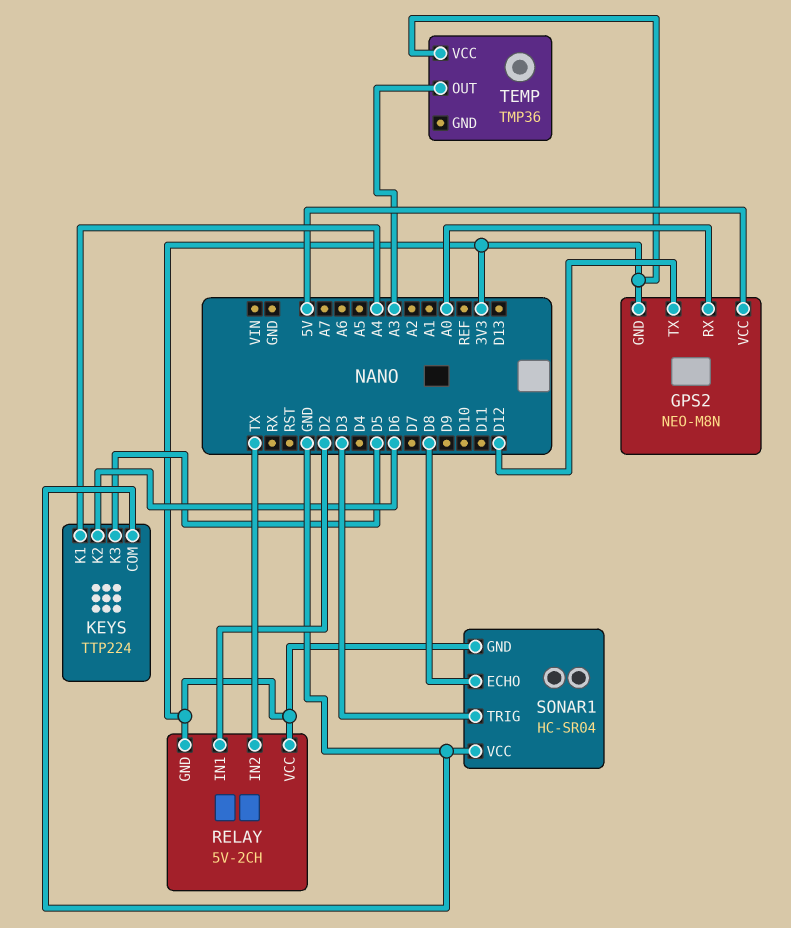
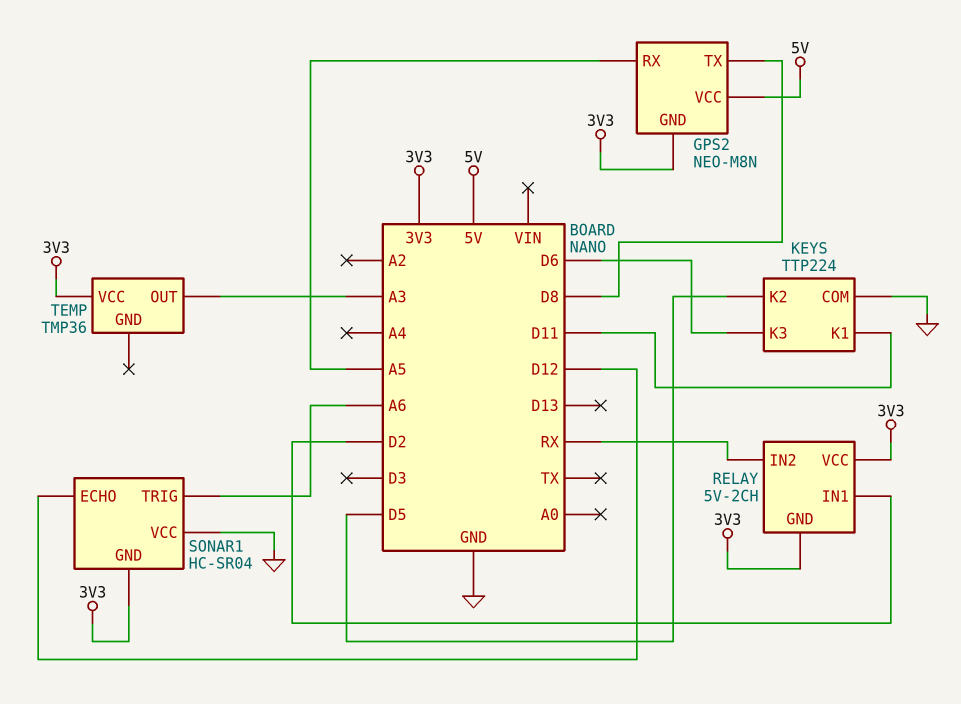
GPS2 pin RX: A0 -> A5
GPS2 pin TX: D12 -> D8
KEYS pin K1: A4 -> D11
KEYS pin K2: D6 -> D5
KEYS pin K3: D5 -> D6
RELAY pin IN2: TX -> RX
SONAR1 pin ECHO: D8 -> D12
SONAR1 pin TRIG: D3 -> A6

